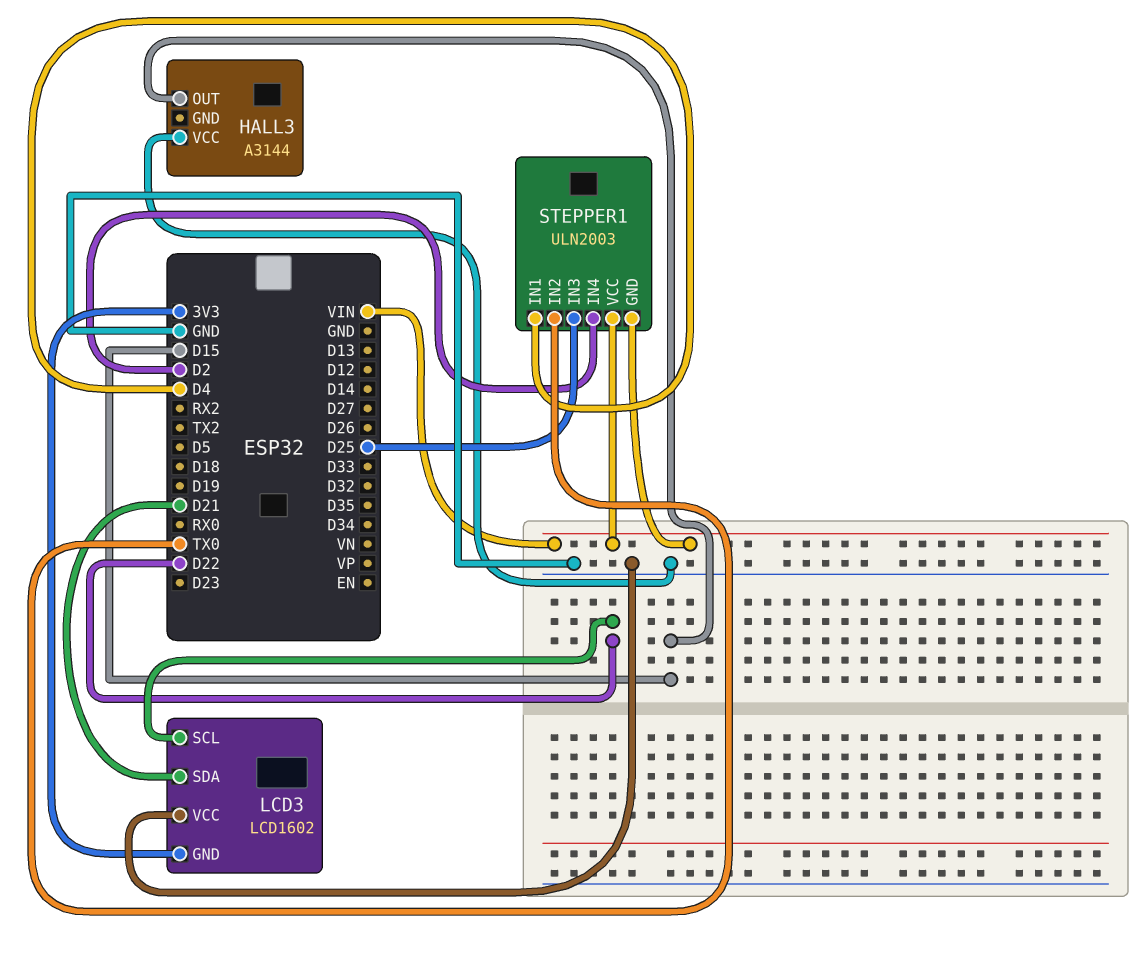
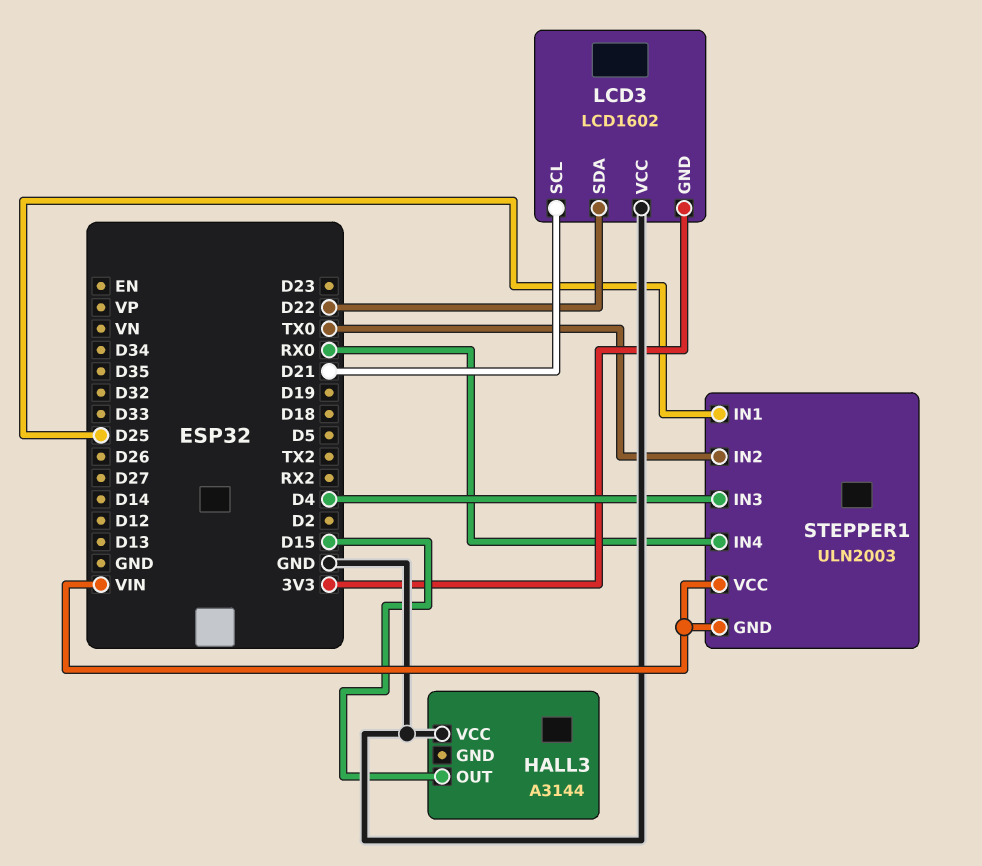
LCD3 pin SCL: D22 -> D21
LCD3 pin SDA: D21 -> D22
STEPPER1 pin IN1: D4 -> D25
STEPPER1 pin IN3: D25 -> D4
STEPPER1 pin IN4: D2 -> RX0

